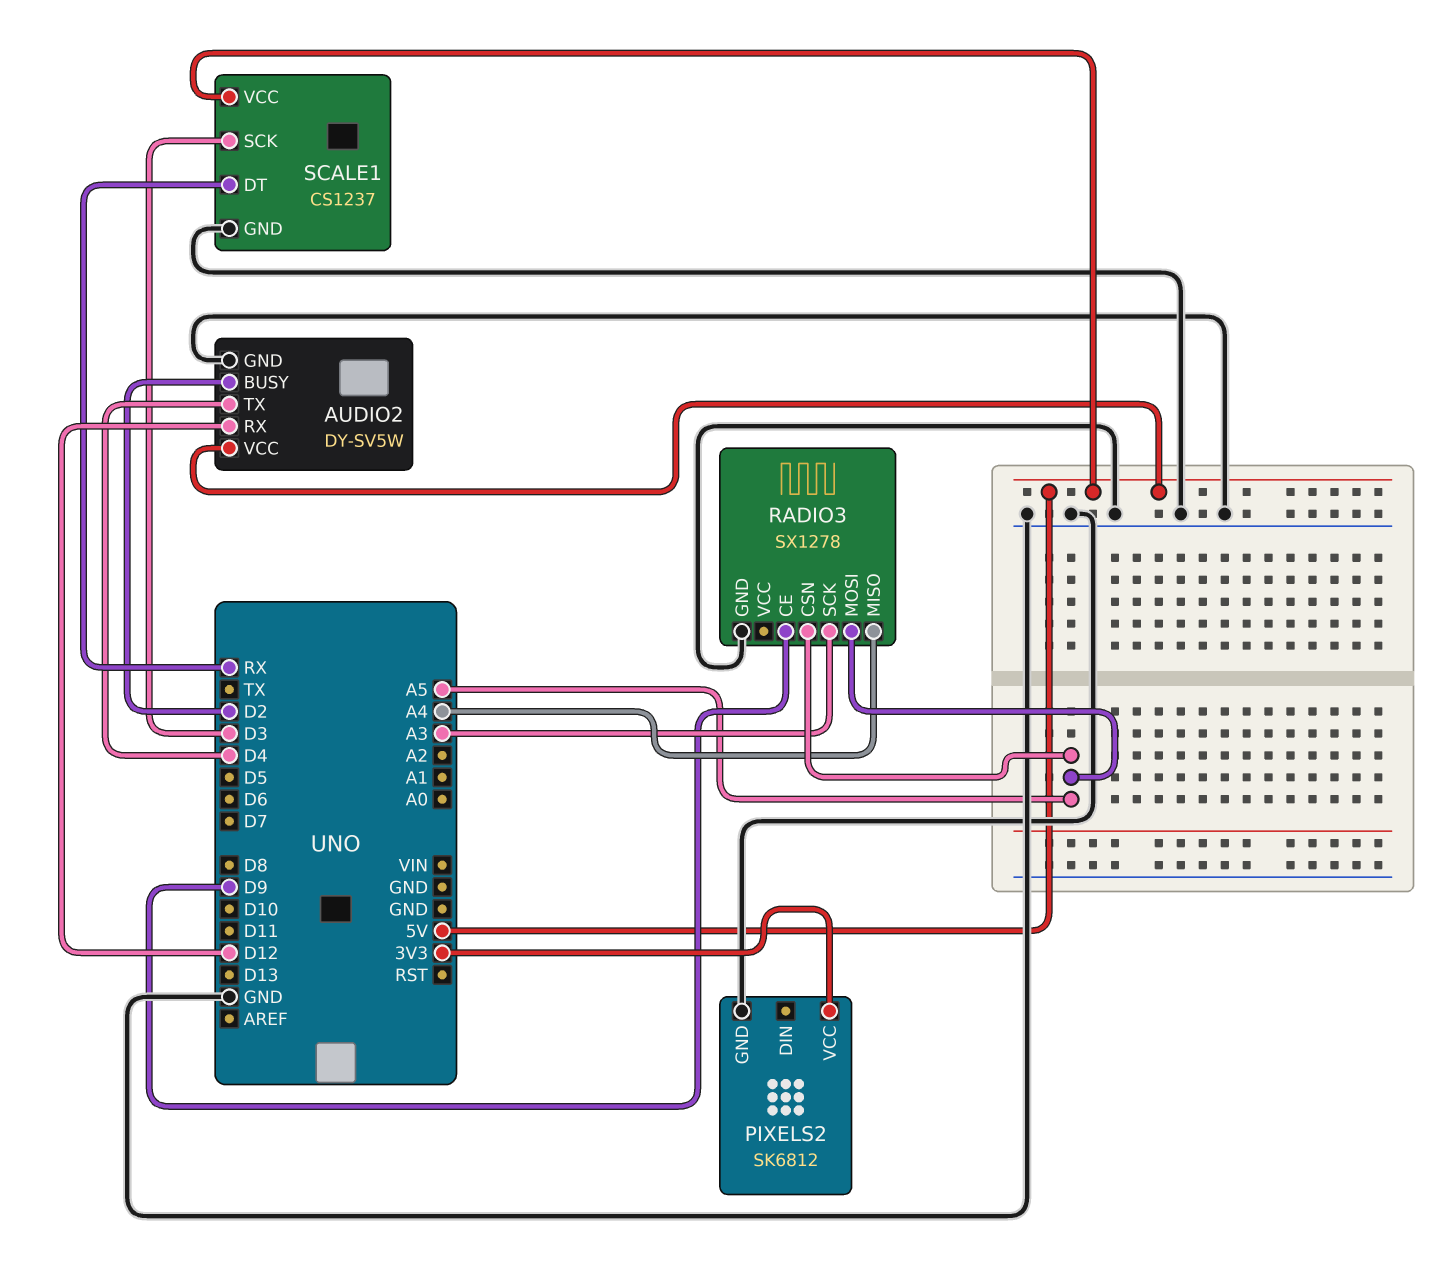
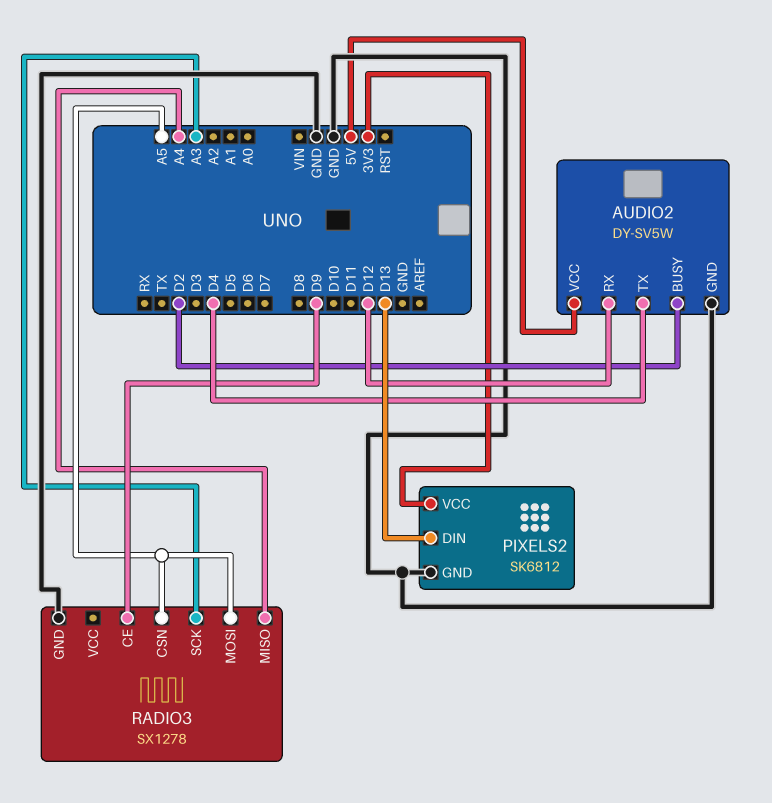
PIXELS2 pin DIN: none -> D13
SCALE1: CS1237 -> none
SCALE1 pin DT: RX -> none
SCALE1 pin GND: GND -> none
SCALE1 pin SCK: D3 -> none
SCALE1 pin VCC: 5V -> none

